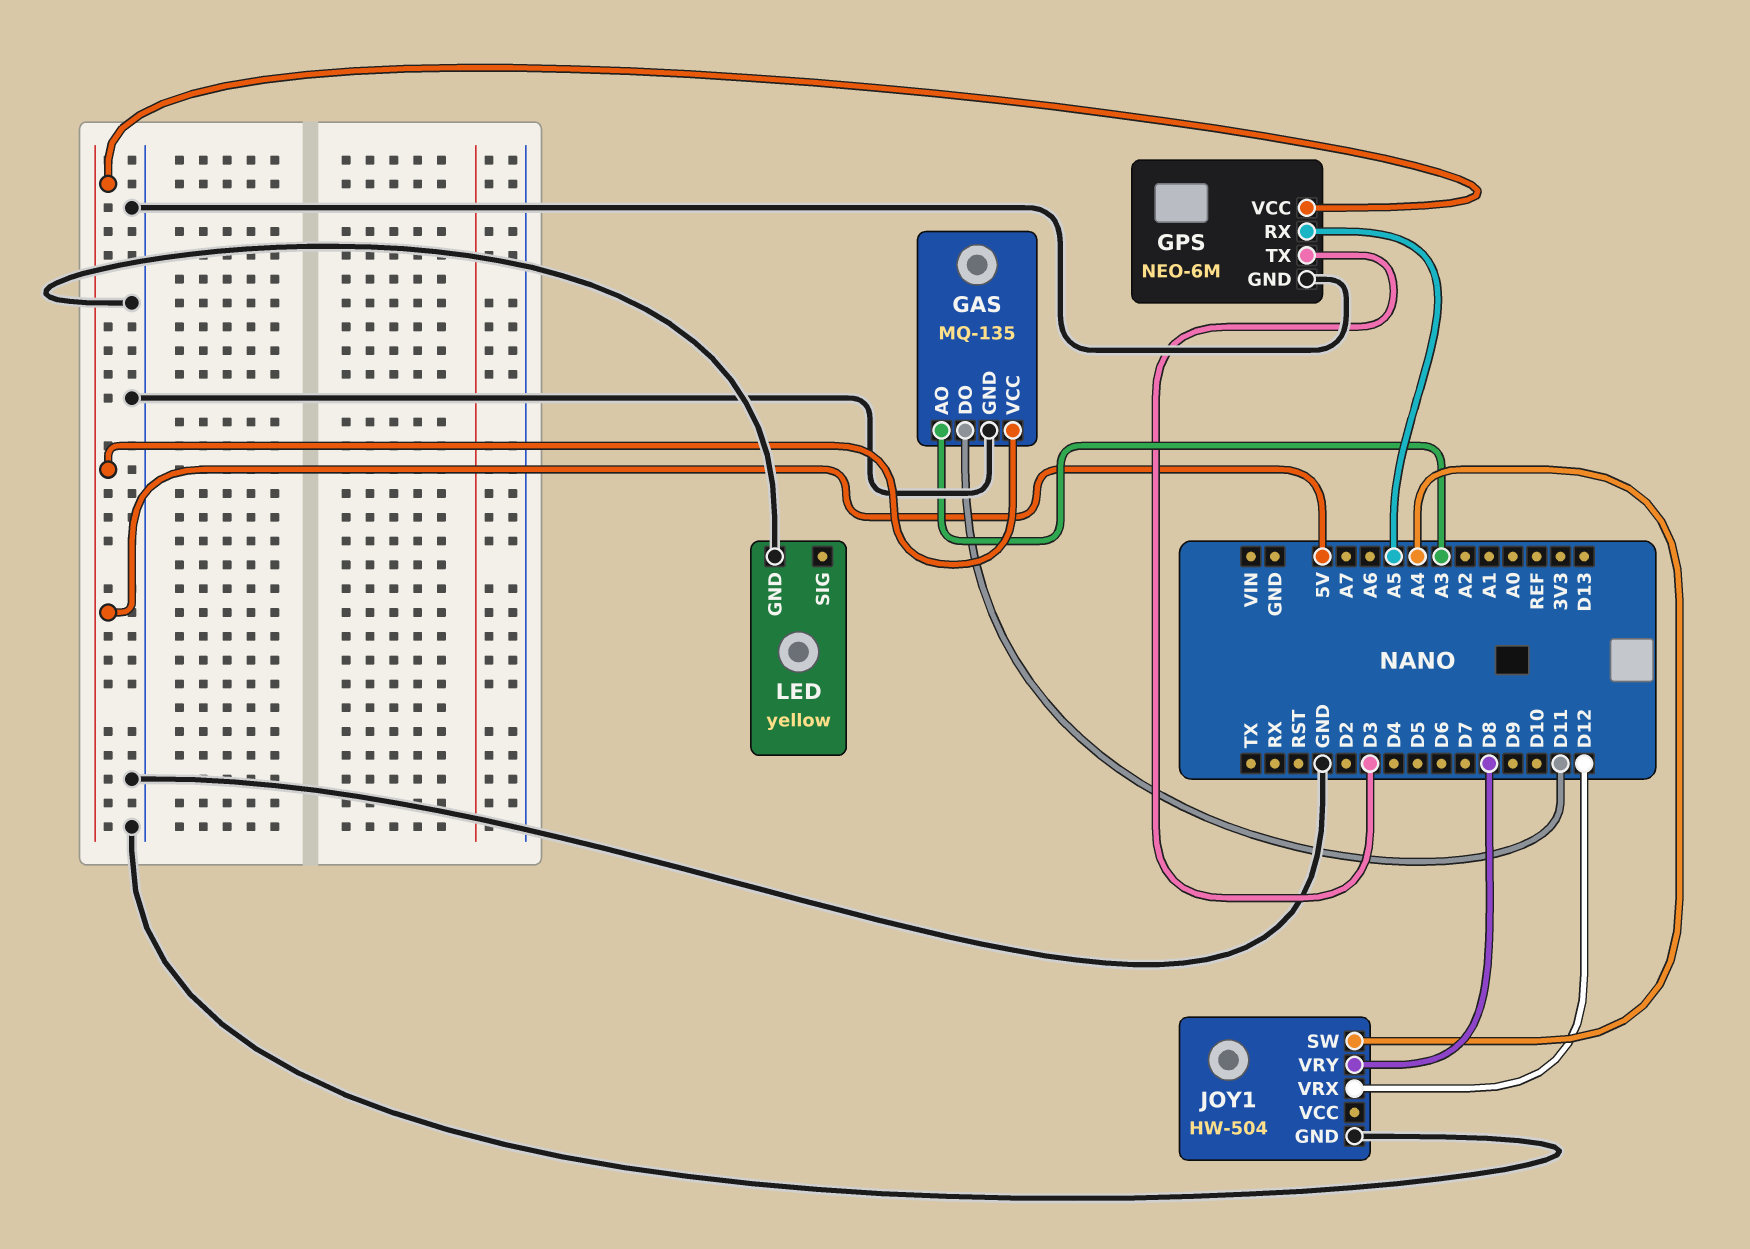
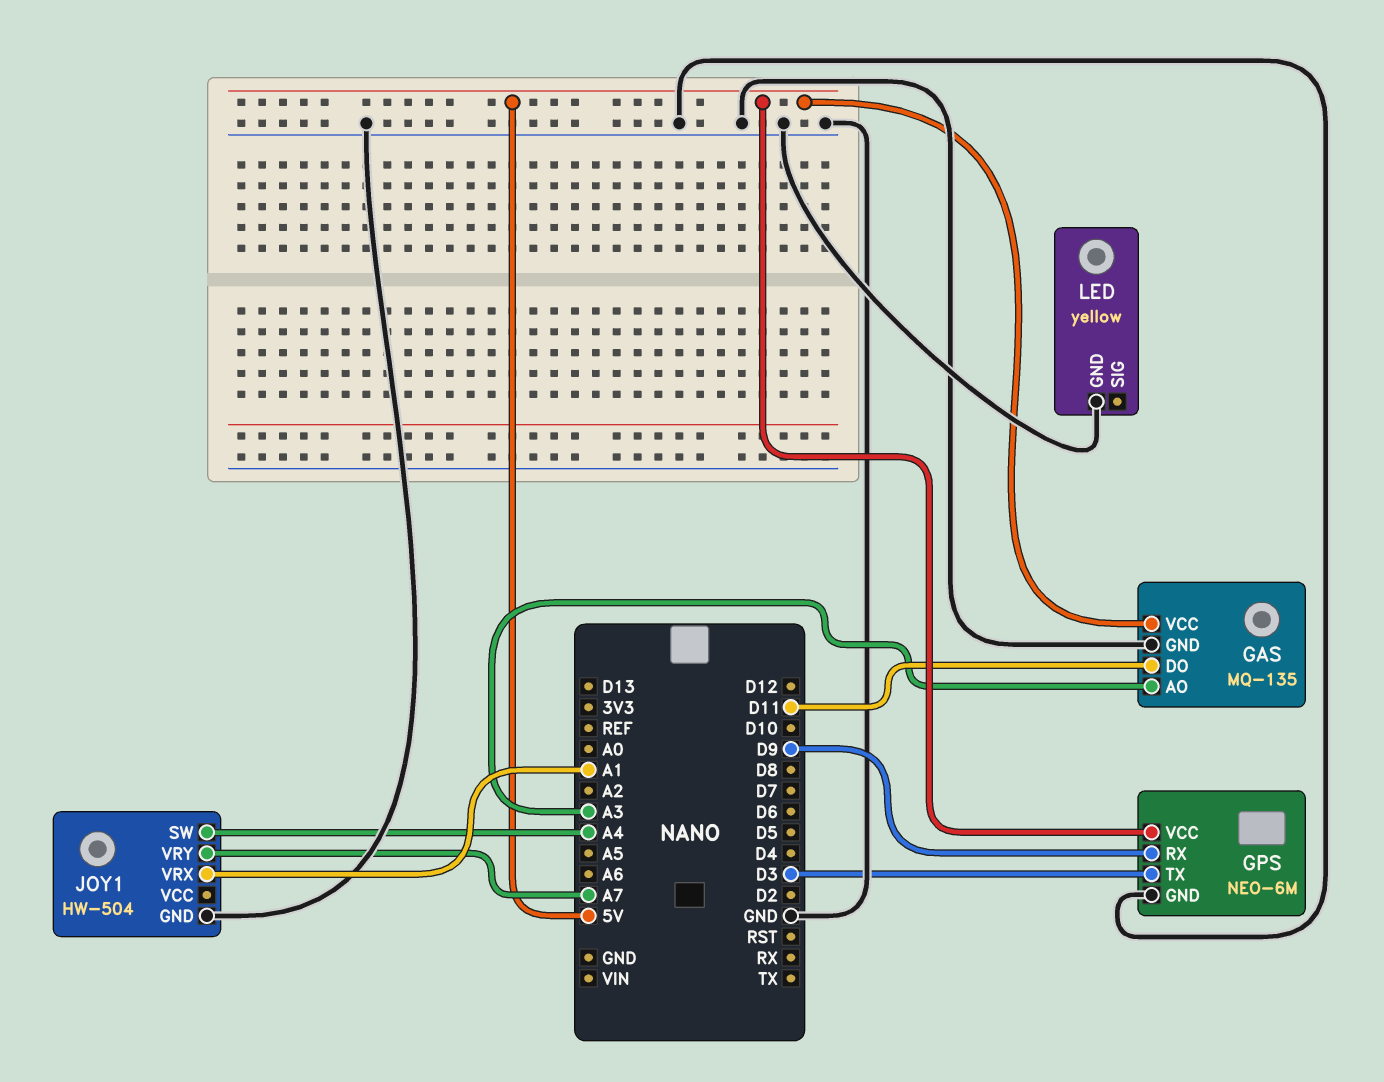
GPS pin RX: A5 -> D9
JOY1 pin VRX: D12 -> A1
JOY1 pin VRY: D8 -> A7

